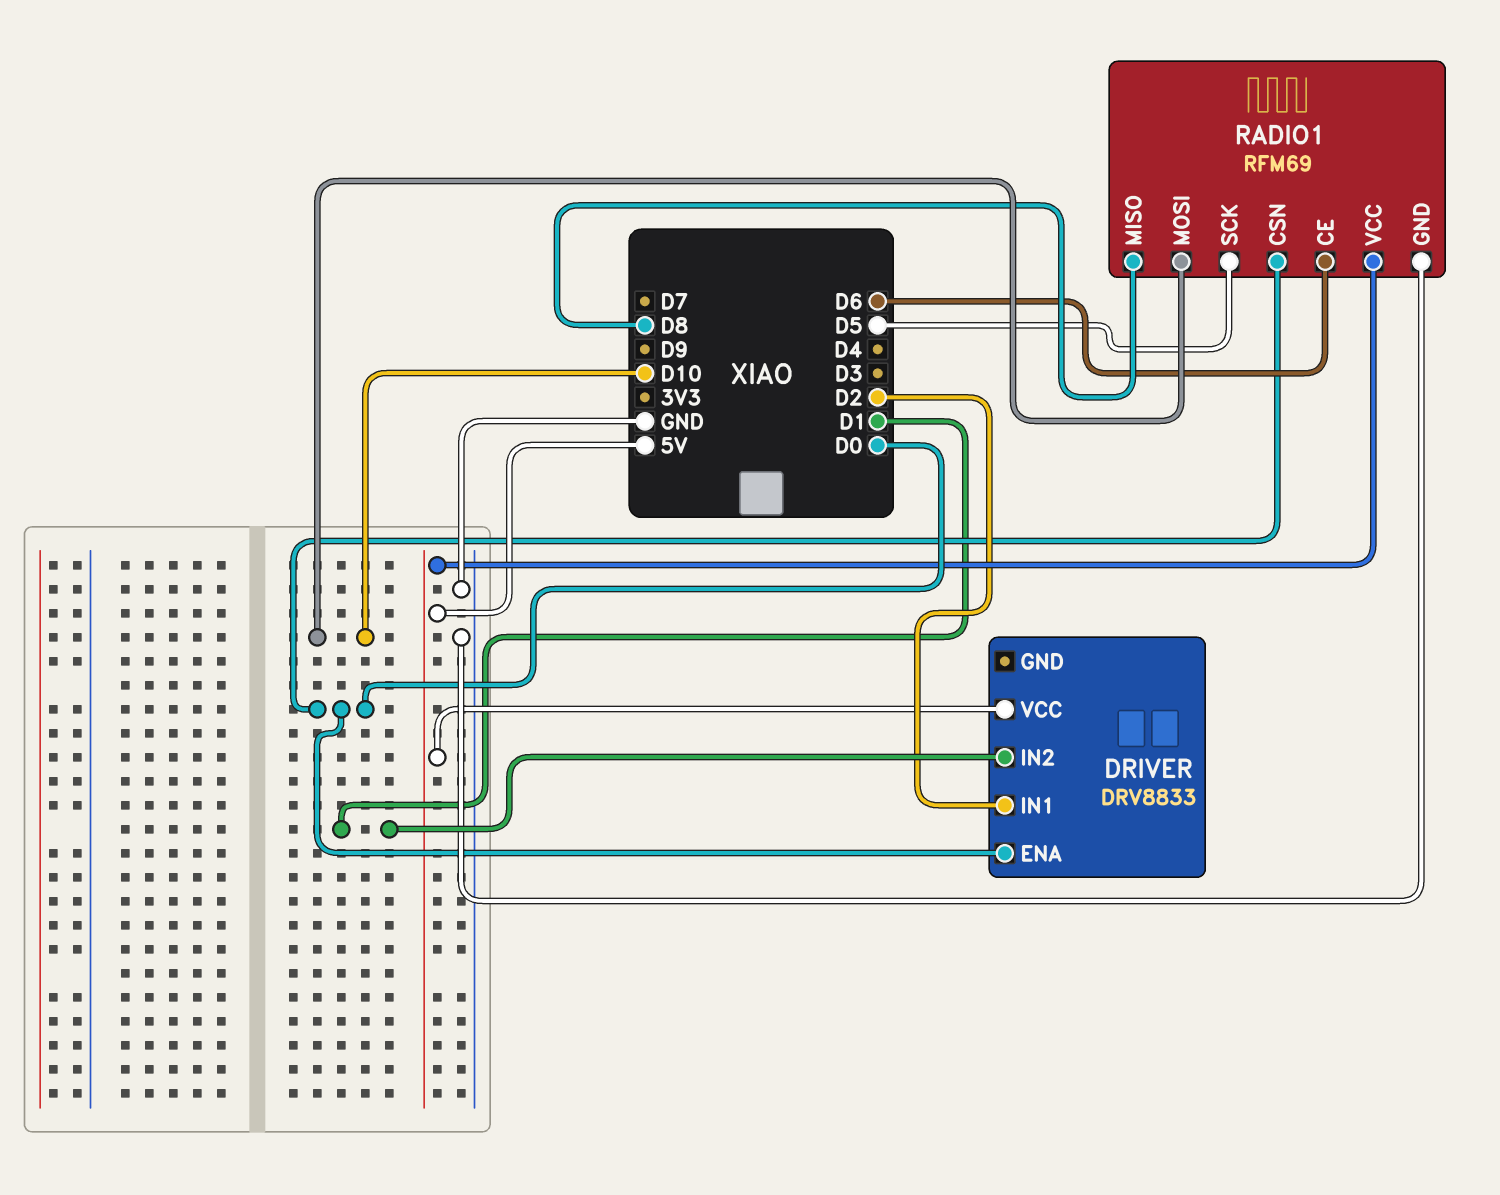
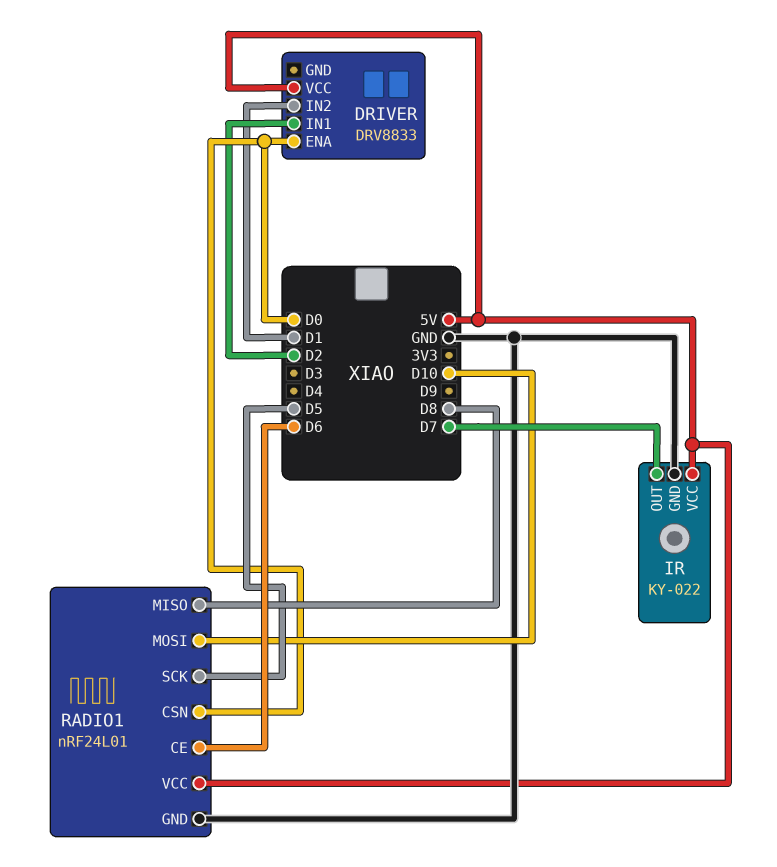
IR: none -> KY-022
IR pin GND: none -> GND
IR pin OUT: none -> D7
IR pin VCC: none -> 5V
RADIO1: RFM69 -> nRF24L01

